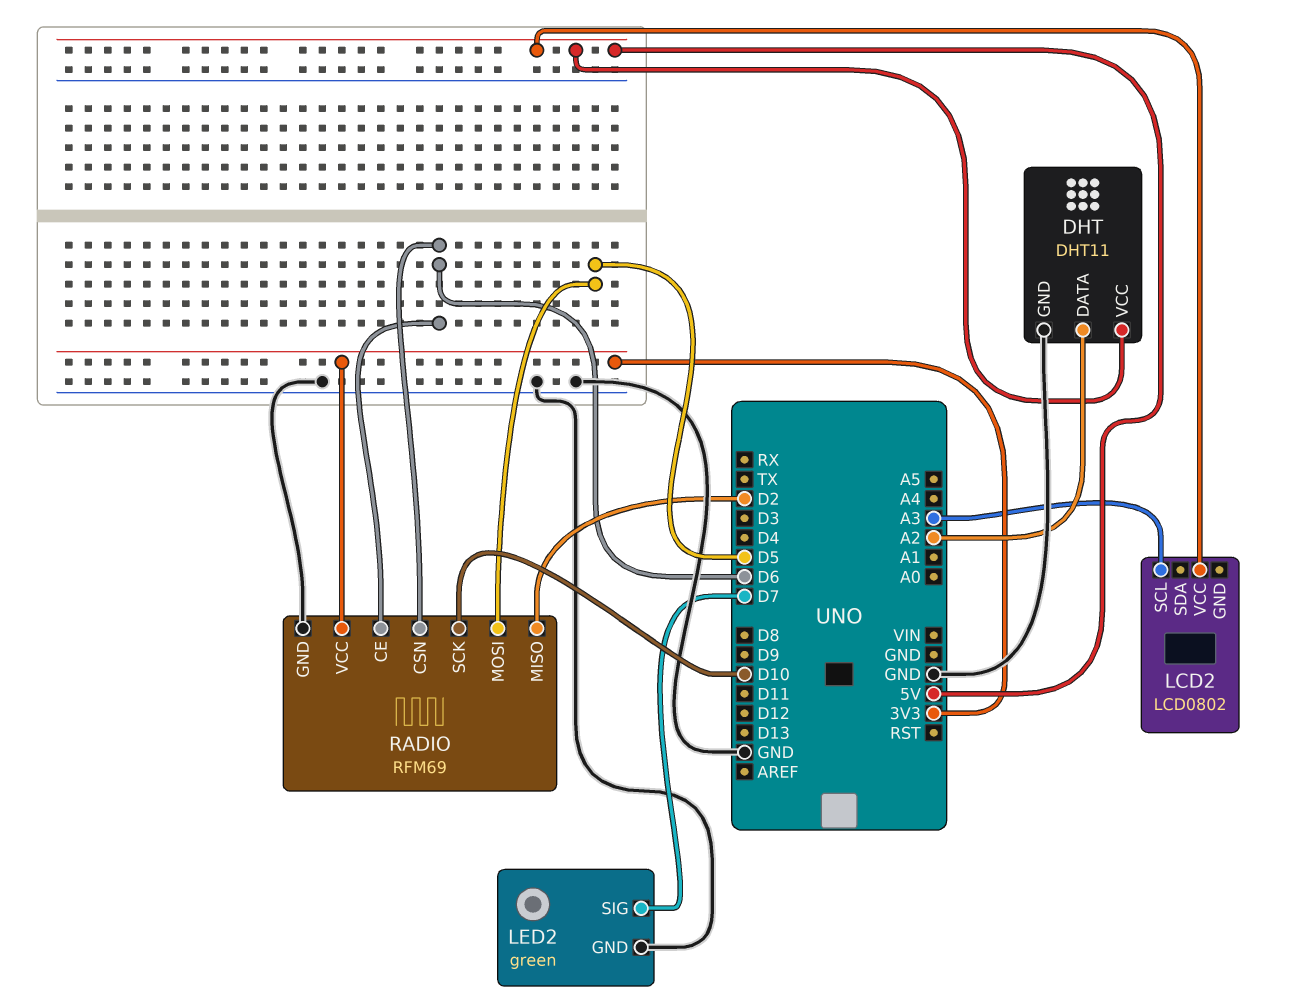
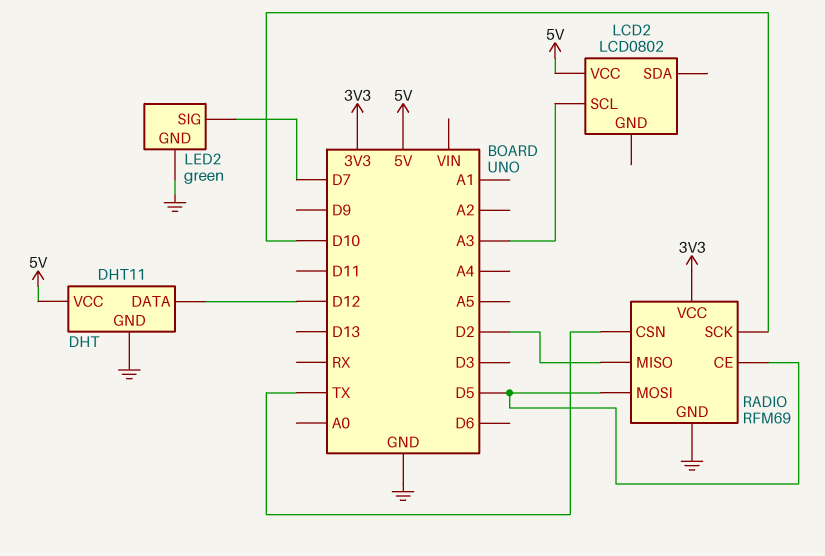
DHT pin DATA: A2 -> D12
RADIO pin CE: D6 -> D5
RADIO pin CSN: D6 -> TX

